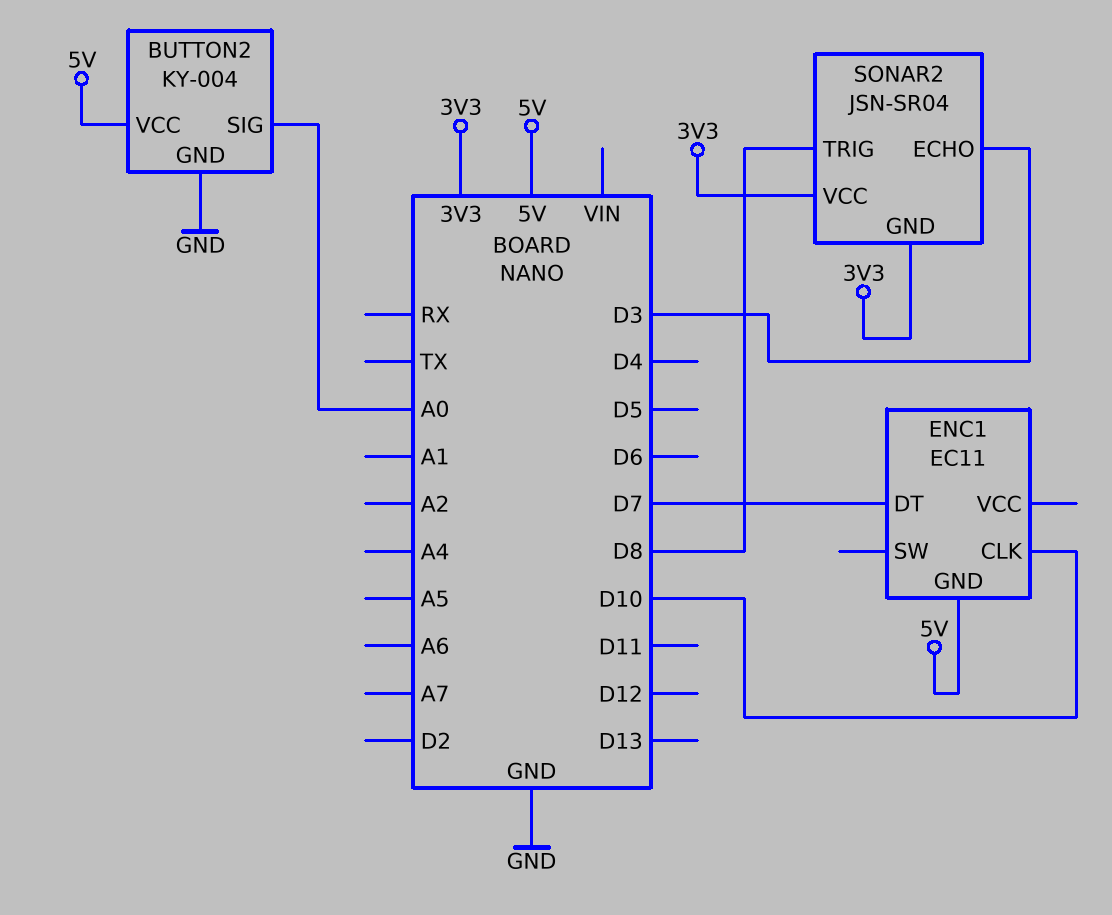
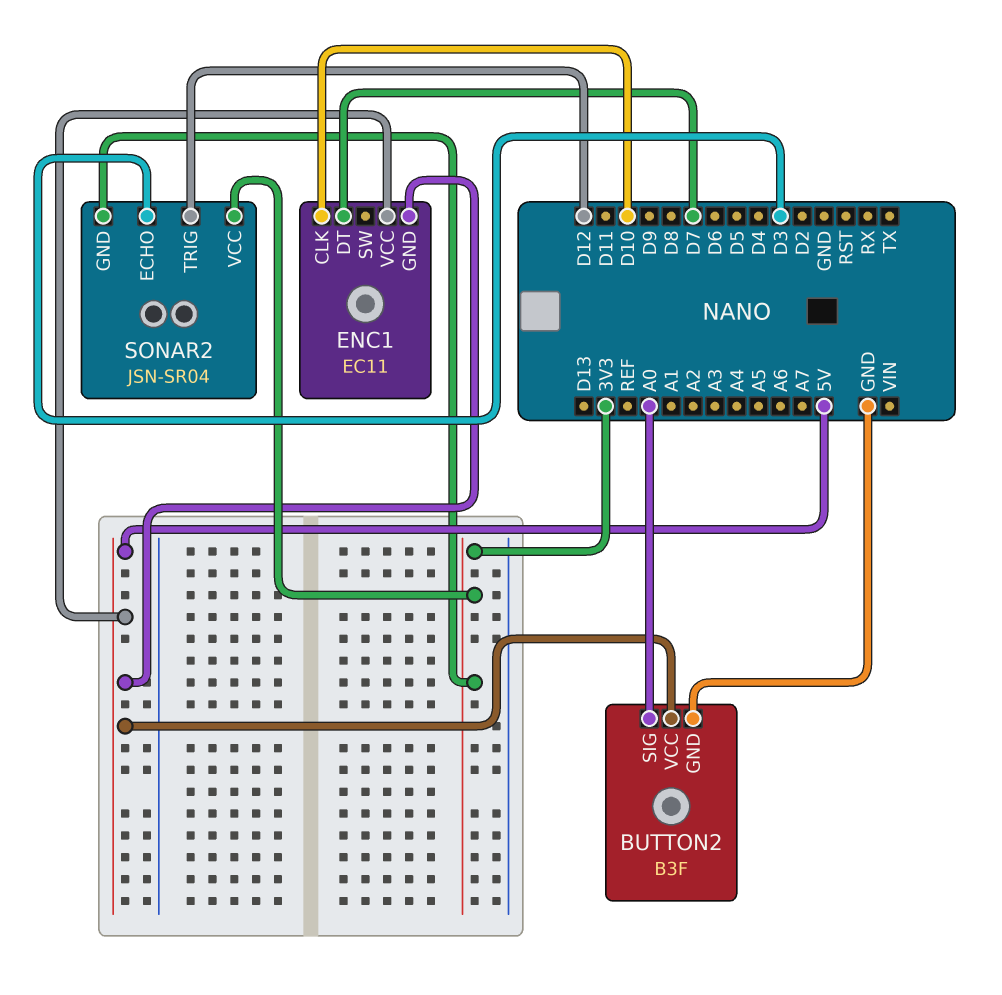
BUTTON2: KY-004 -> B3F
ENC1 pin VCC: none -> 5V
SONAR2 pin TRIG: D8 -> D12

